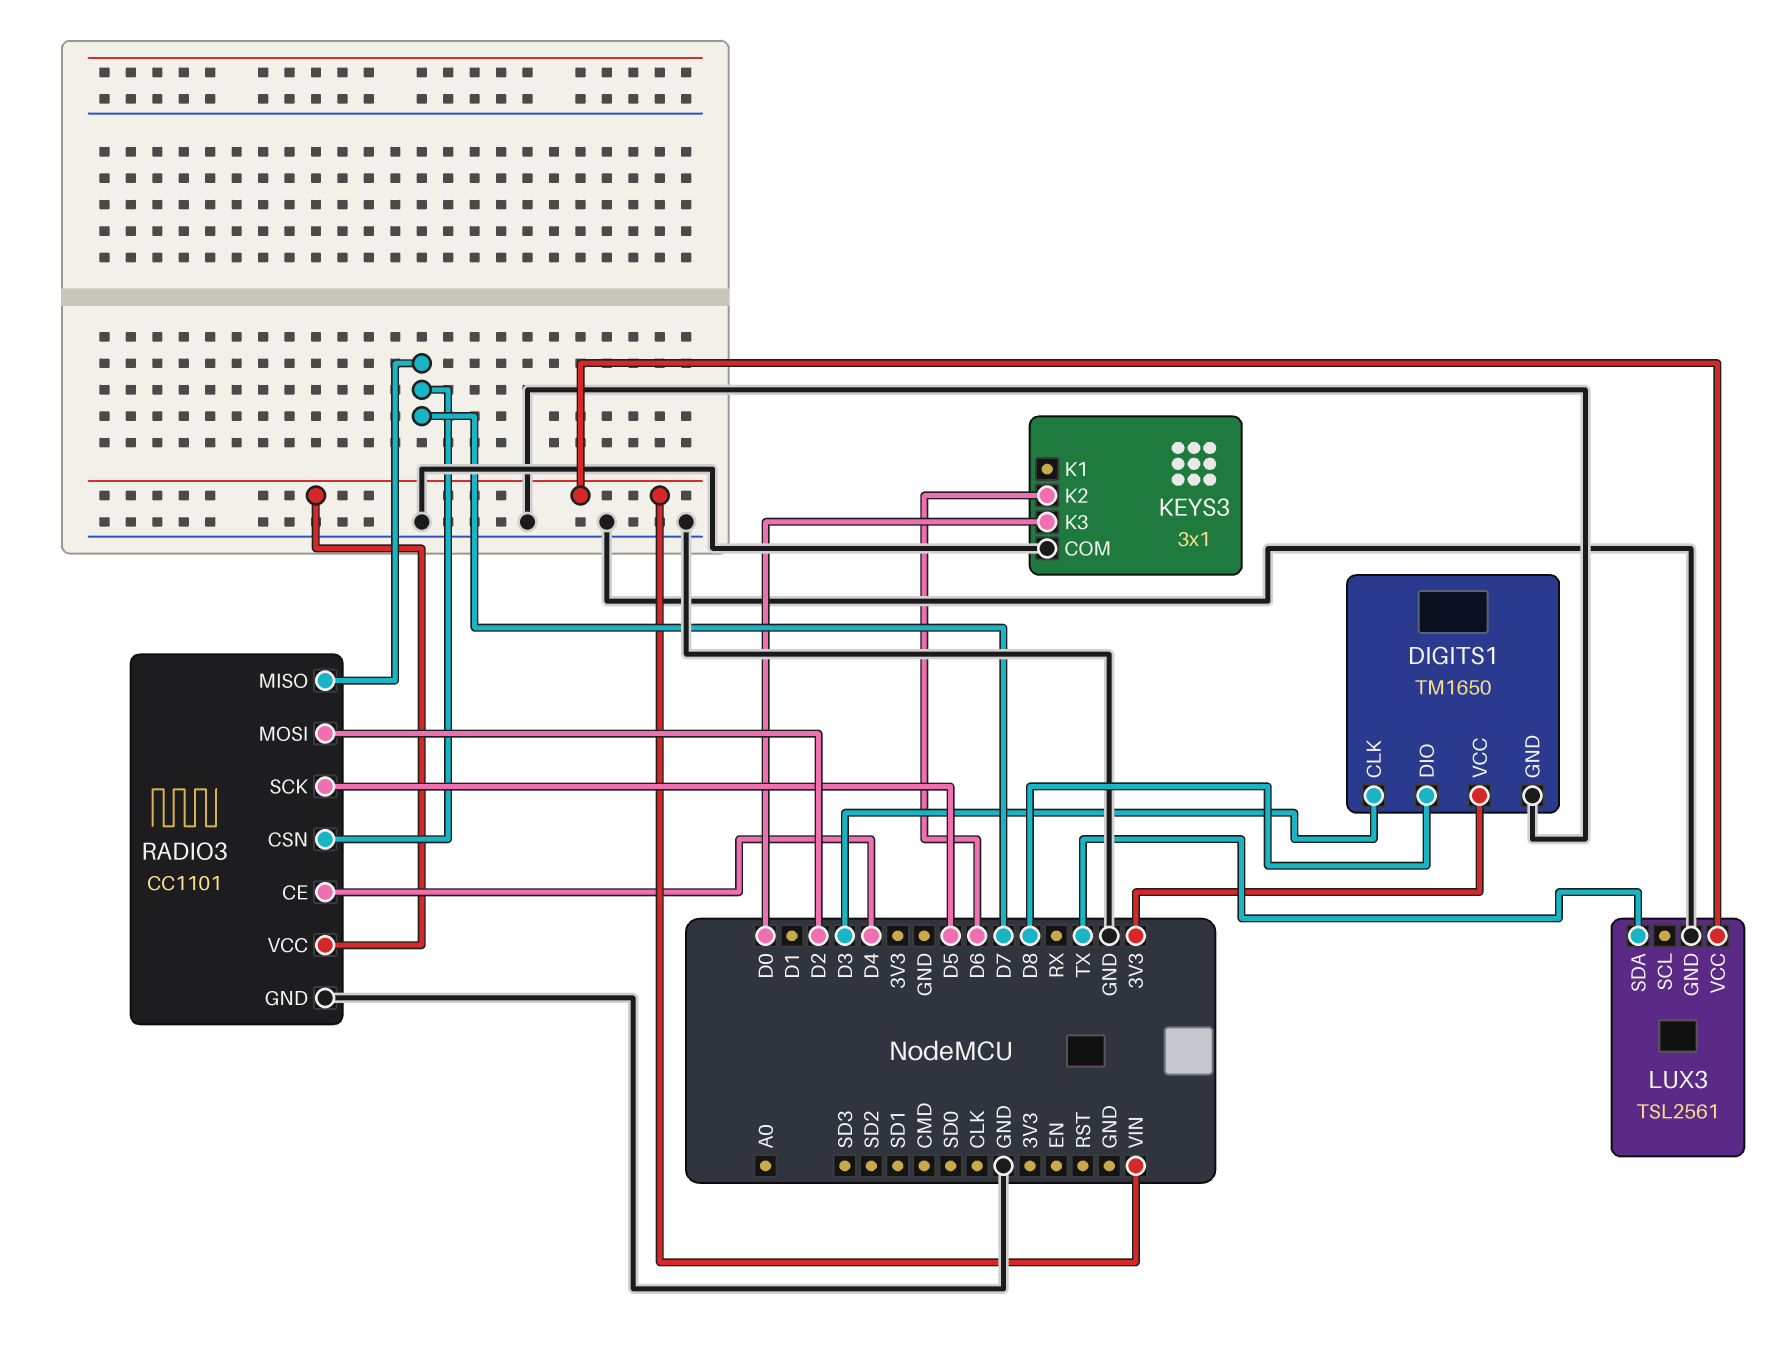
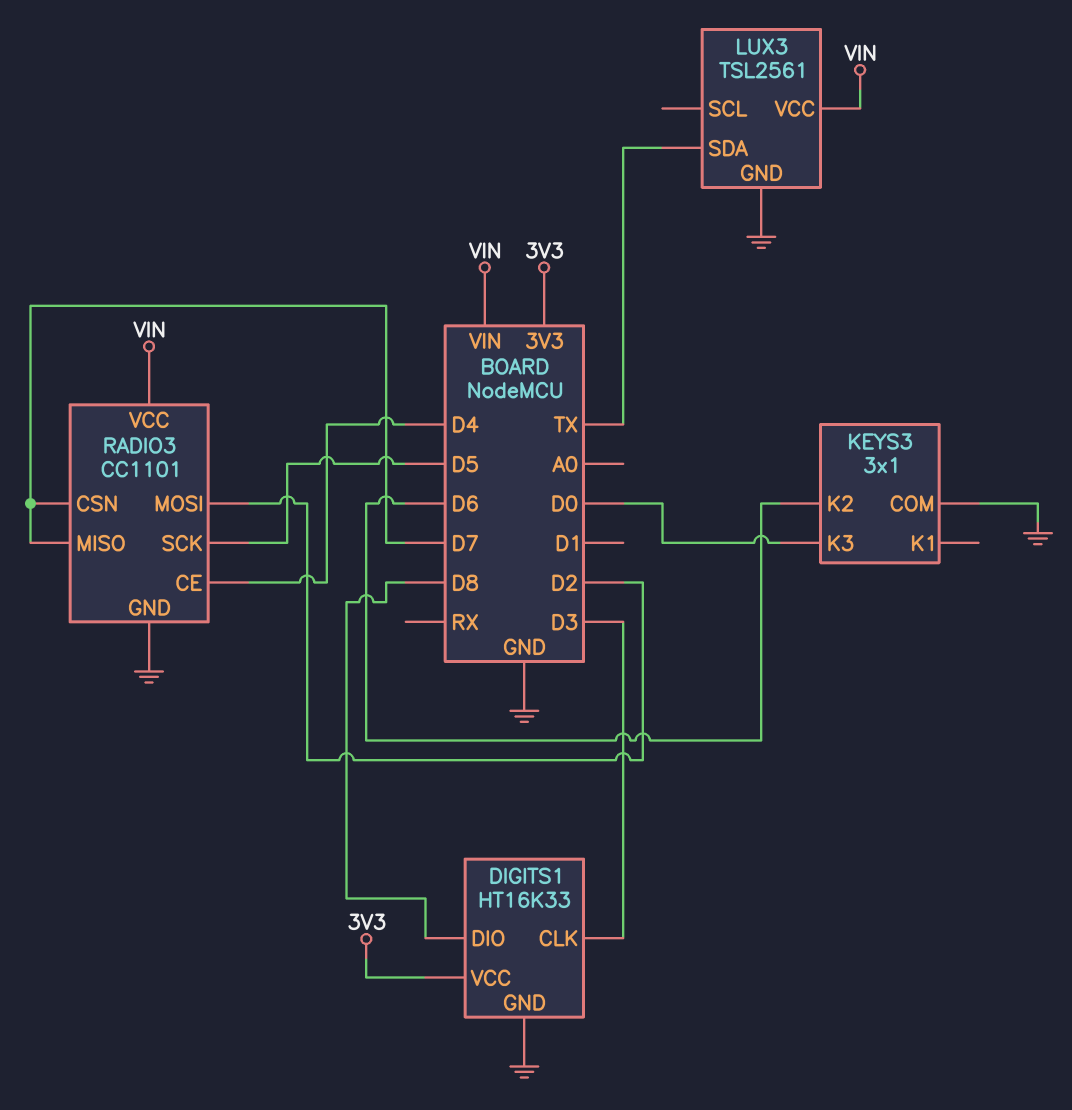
DIGITS1: TM1650 -> HT16K33

